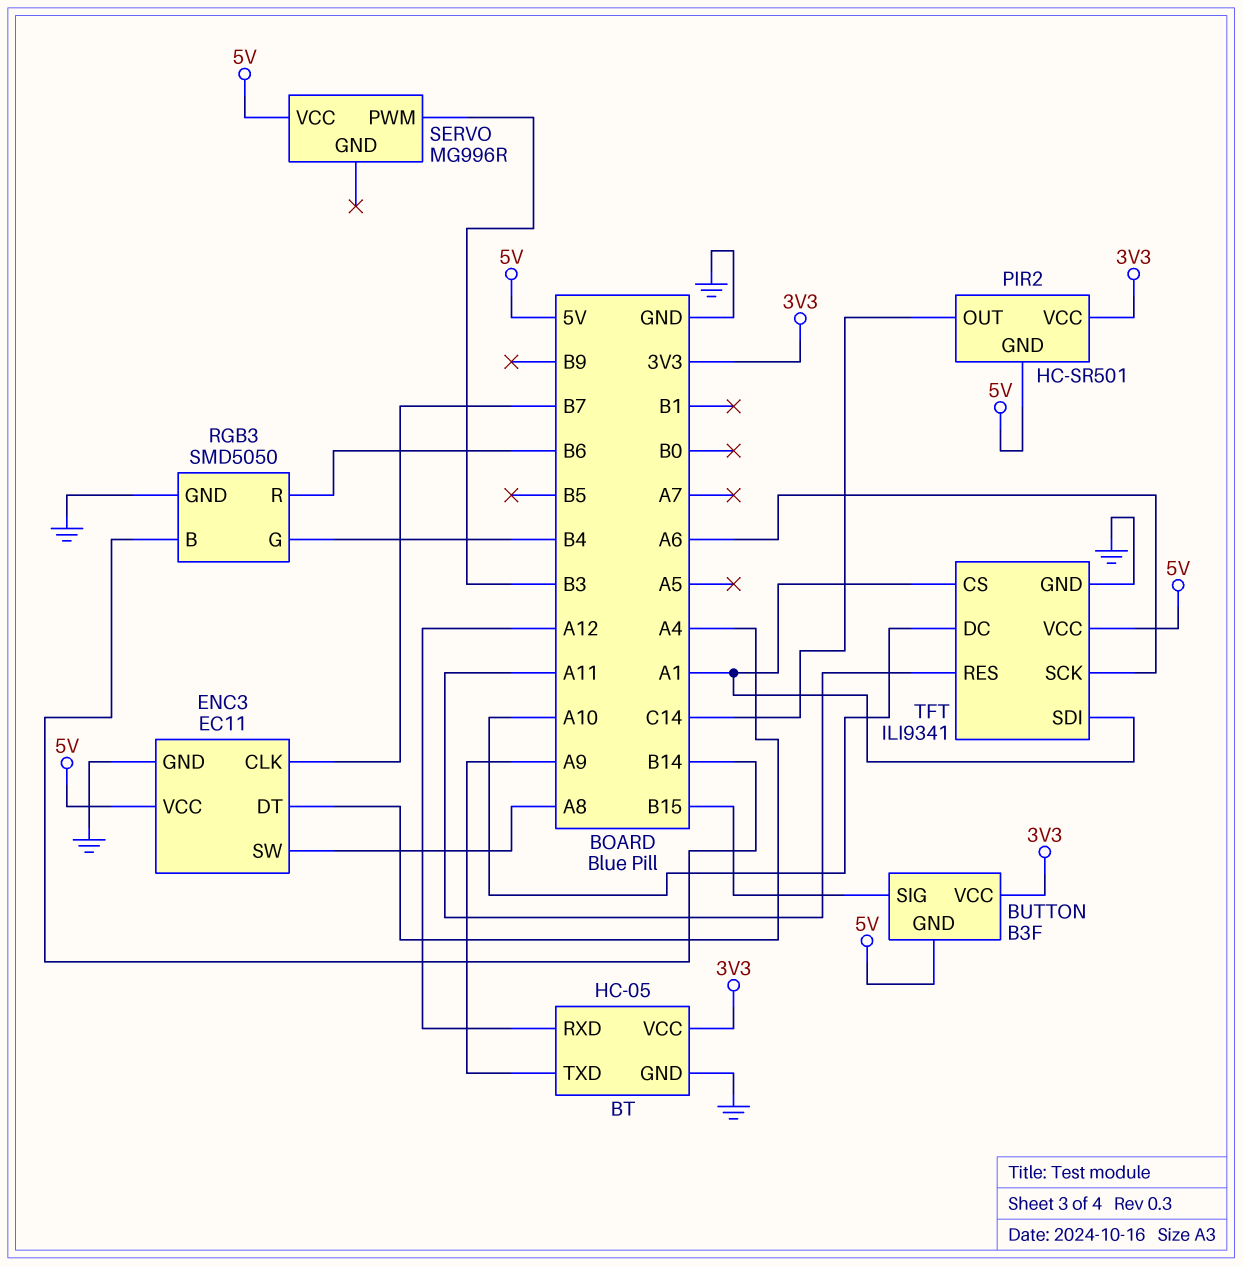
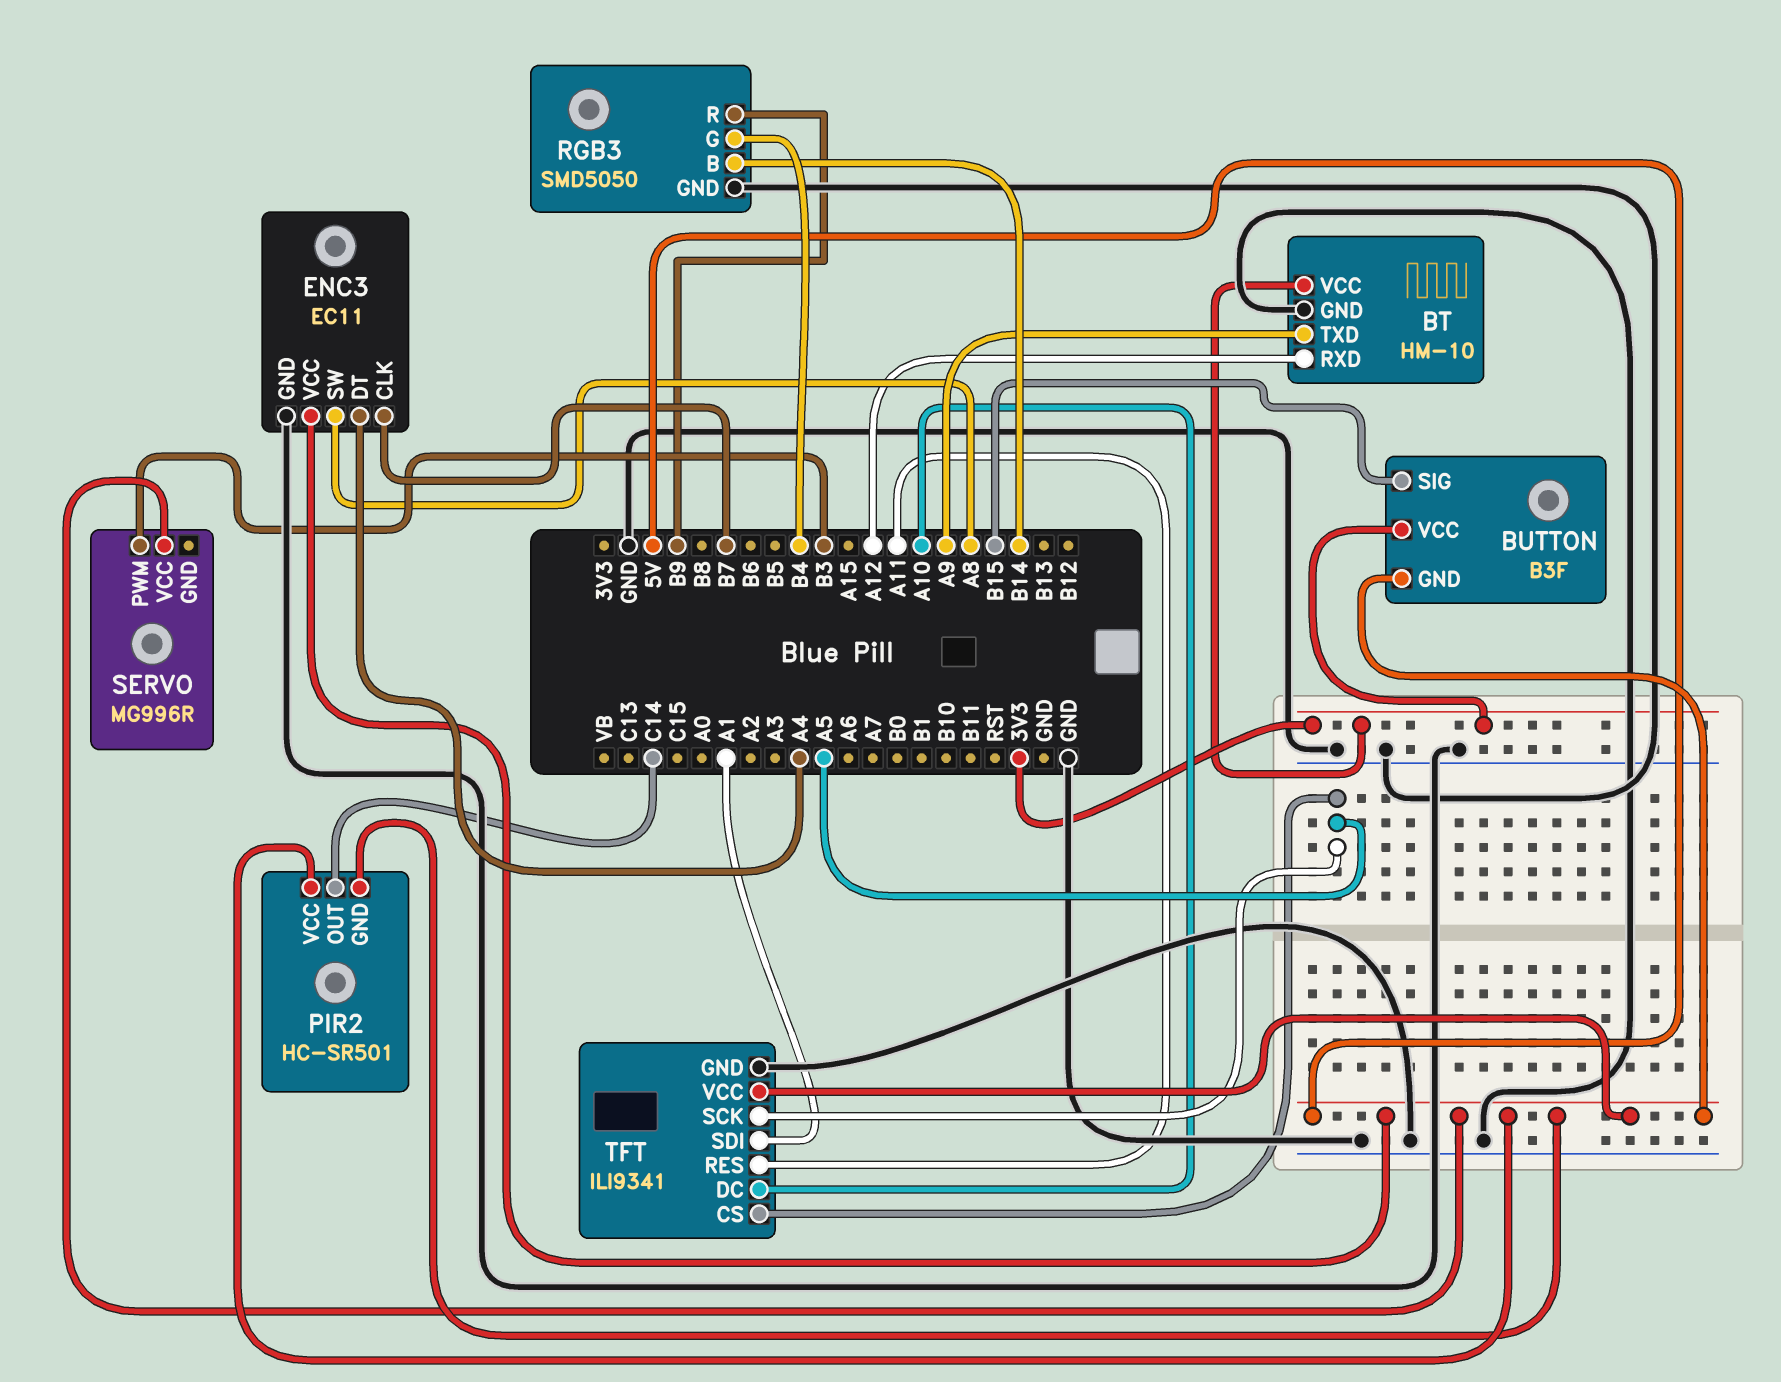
BT: HC-05 -> HM-10
PIR2 pin VCC: 3V3 -> 5V
RGB3 pin R: B6 -> B9
TFT pin CS: A1 -> A5
TFT pin SCK: A6 -> A5

